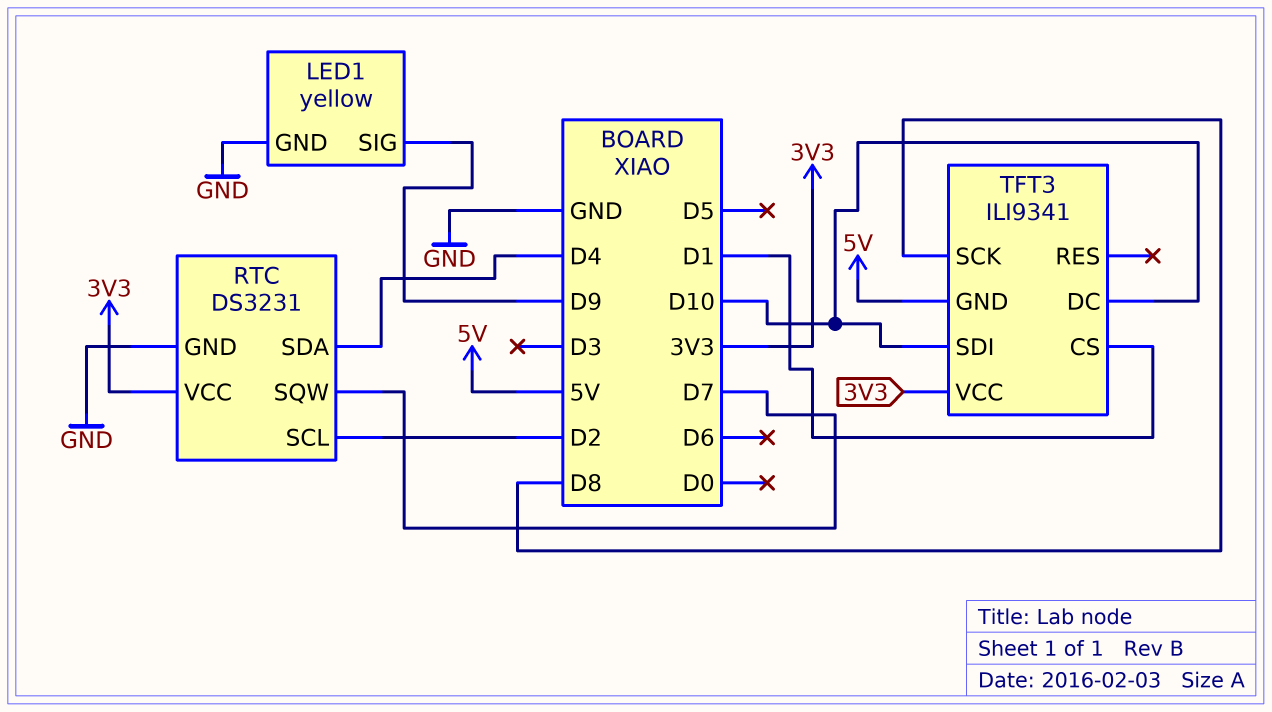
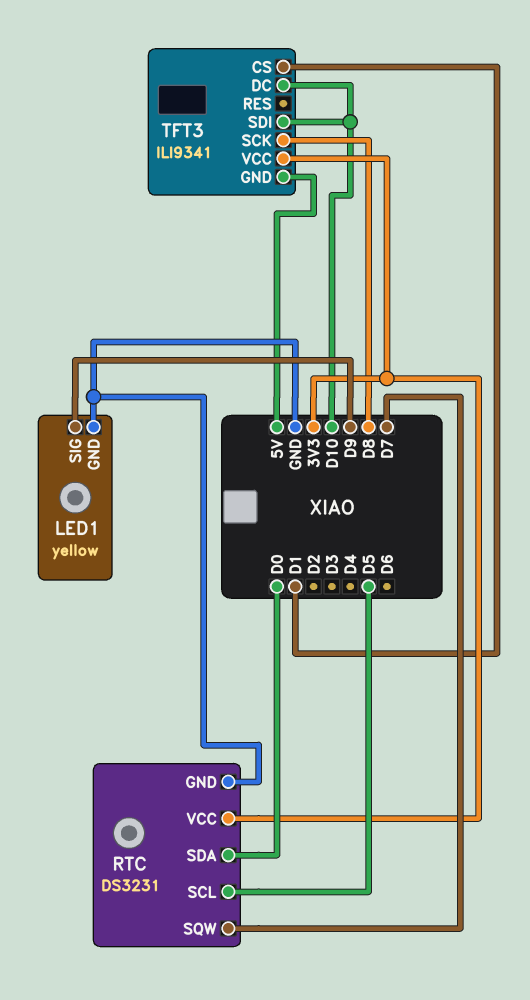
RTC pin SCL: D2 -> D5
RTC pin SDA: D4 -> D0

